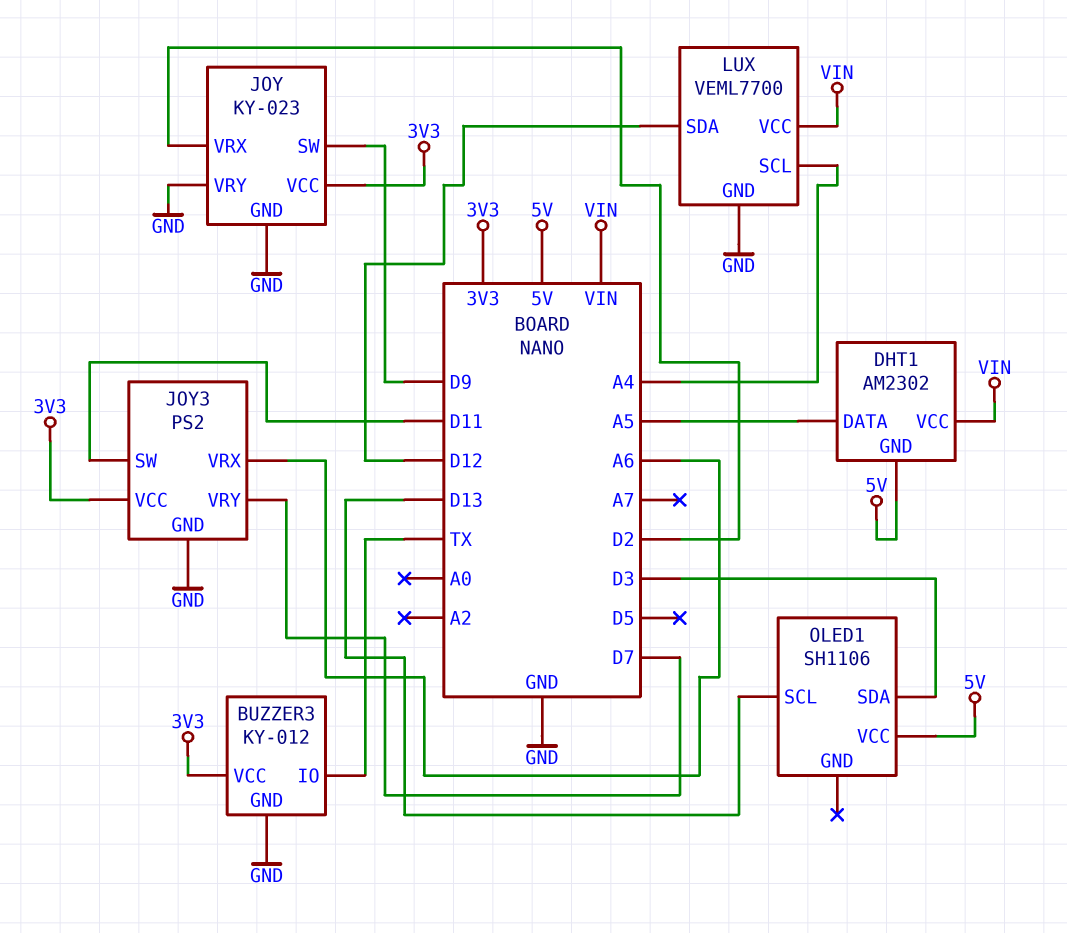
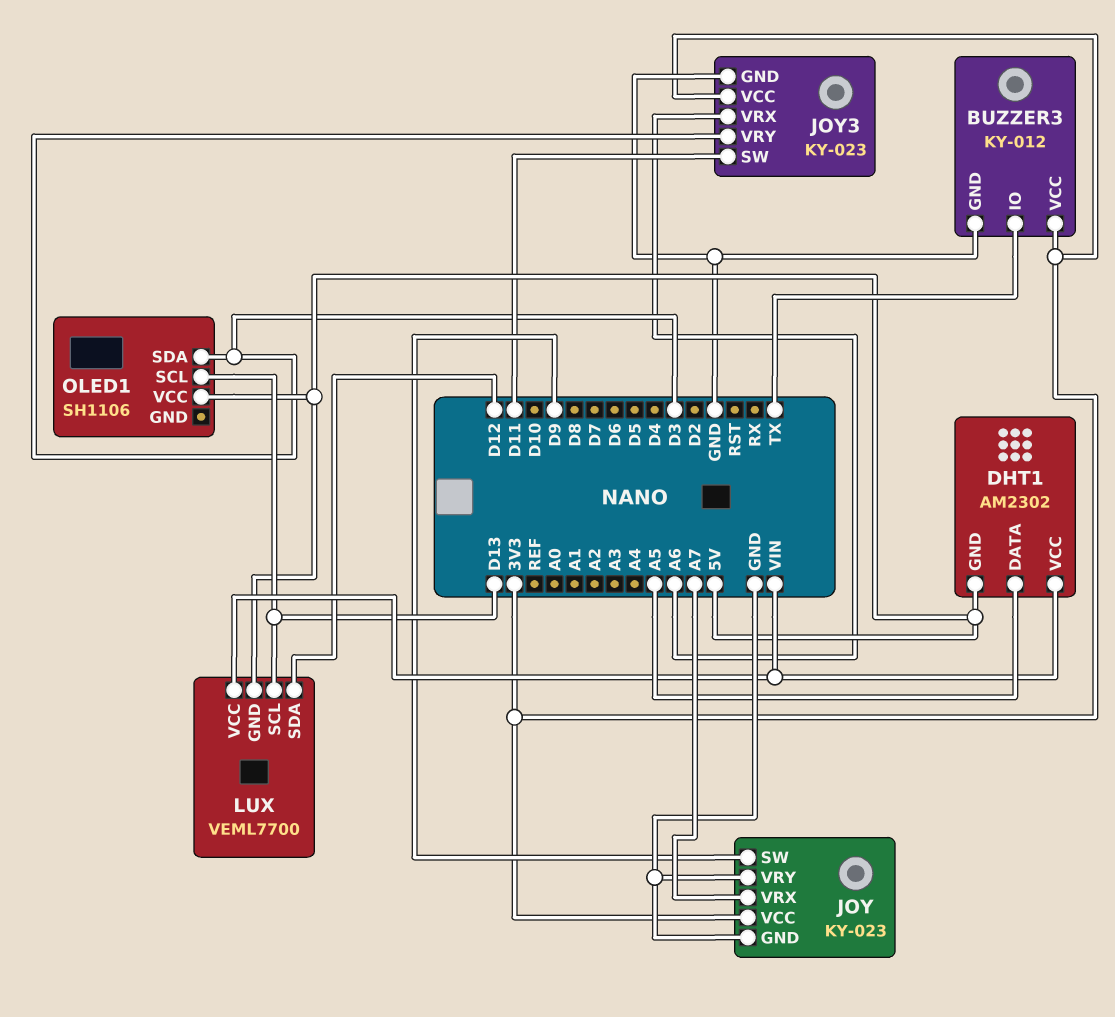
JOY pin VRX: D2 -> A7
JOY3: PS2 -> KY-023
JOY3 pin VRY: D7 -> D3
LUX pin GND: GND -> 5V
LUX pin SCL: A4 -> D13

